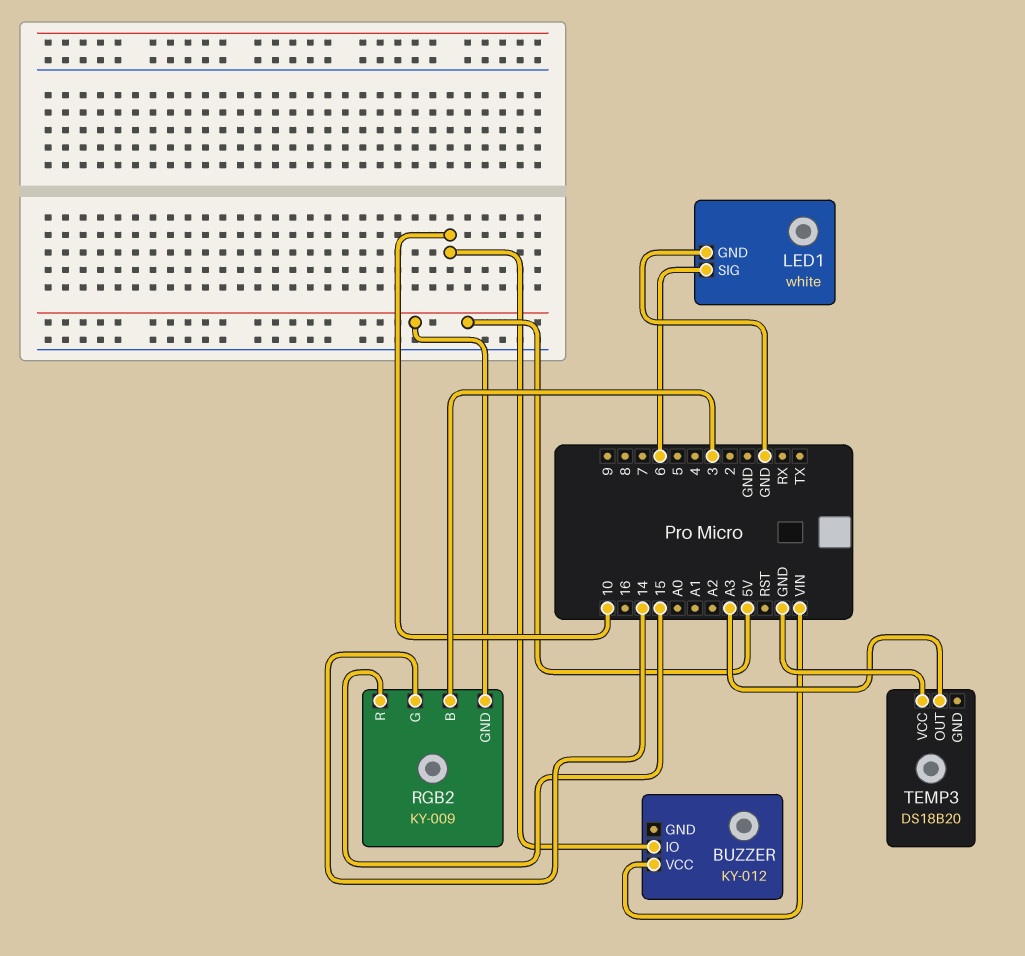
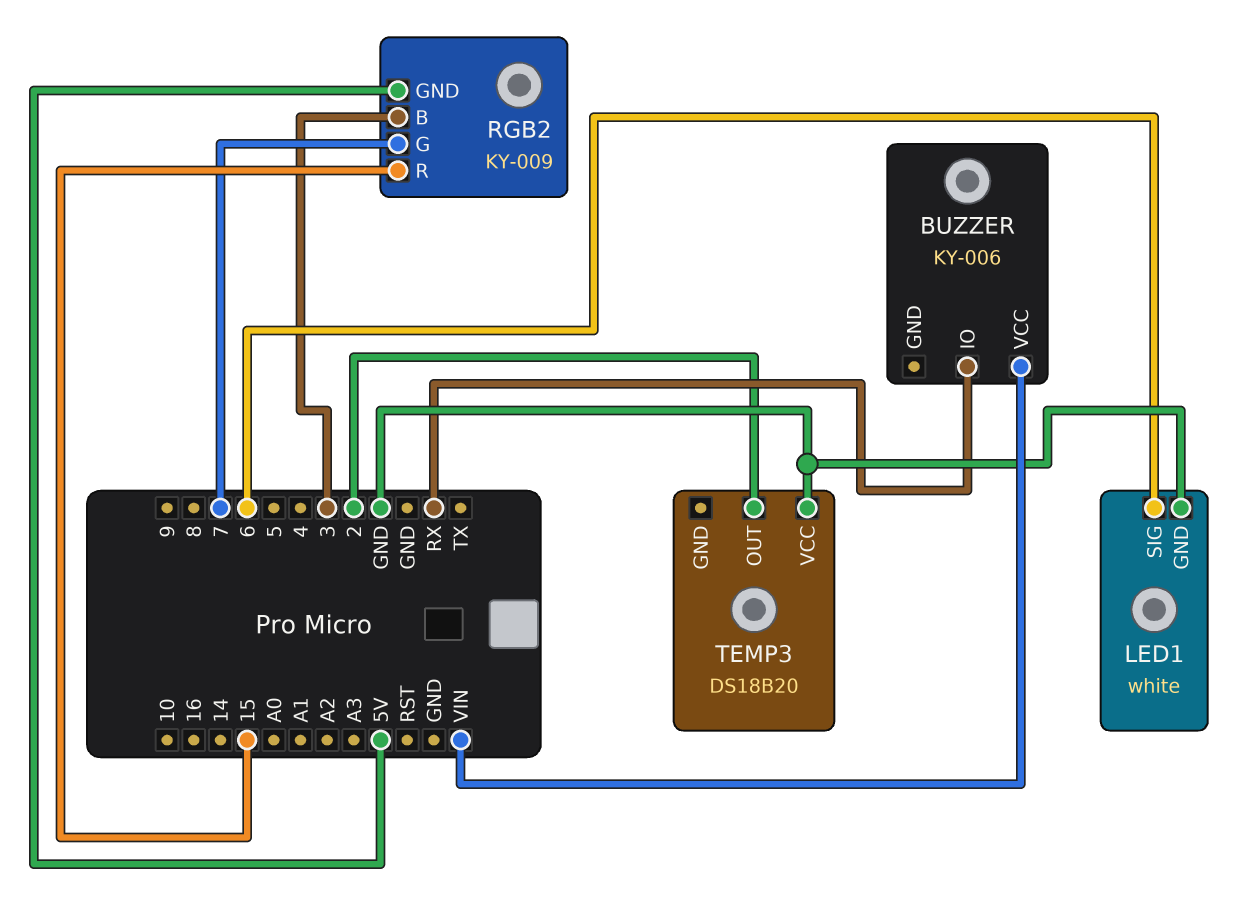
BUZZER: KY-012 -> KY-006
BUZZER pin IO: 10 -> RX
RGB2 pin G: 14 -> 7
TEMP3 pin OUT: A3 -> 2

